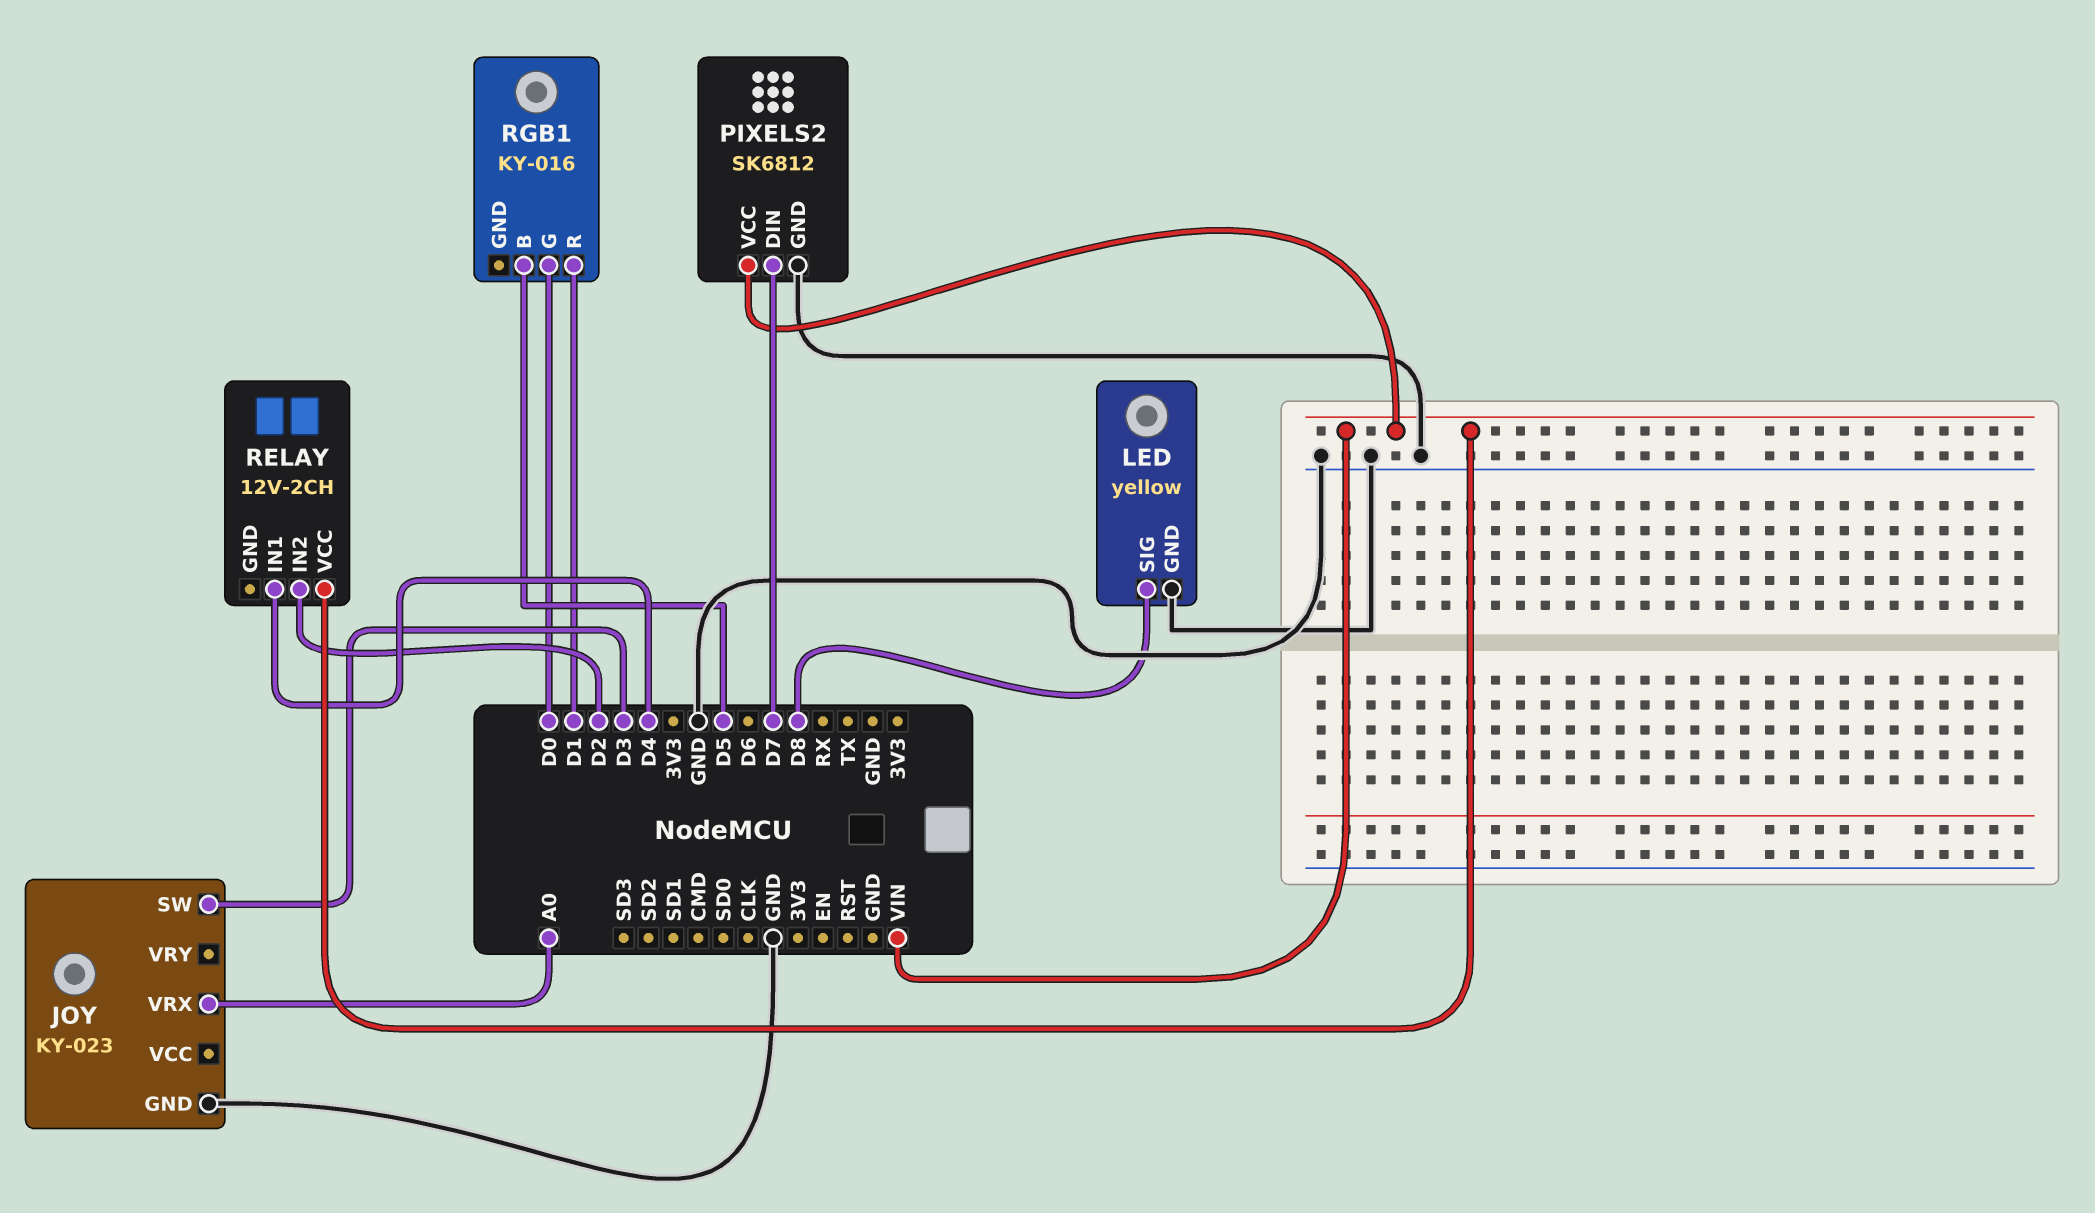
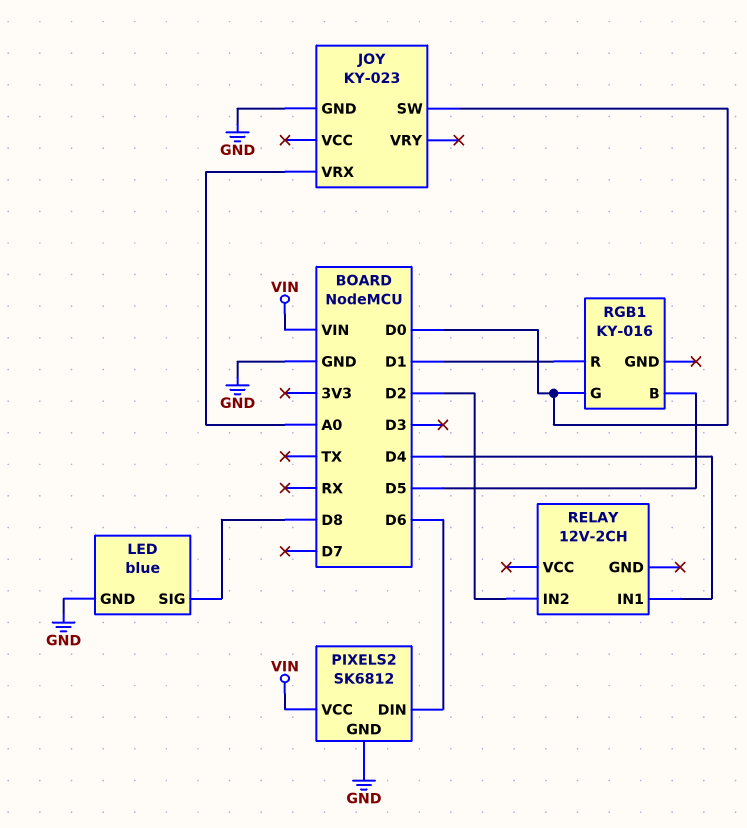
JOY pin SW: D3 -> D0
LED: yellow -> blue
PIXELS2 pin DIN: D7 -> D6
RELAY pin VCC: VIN -> none

